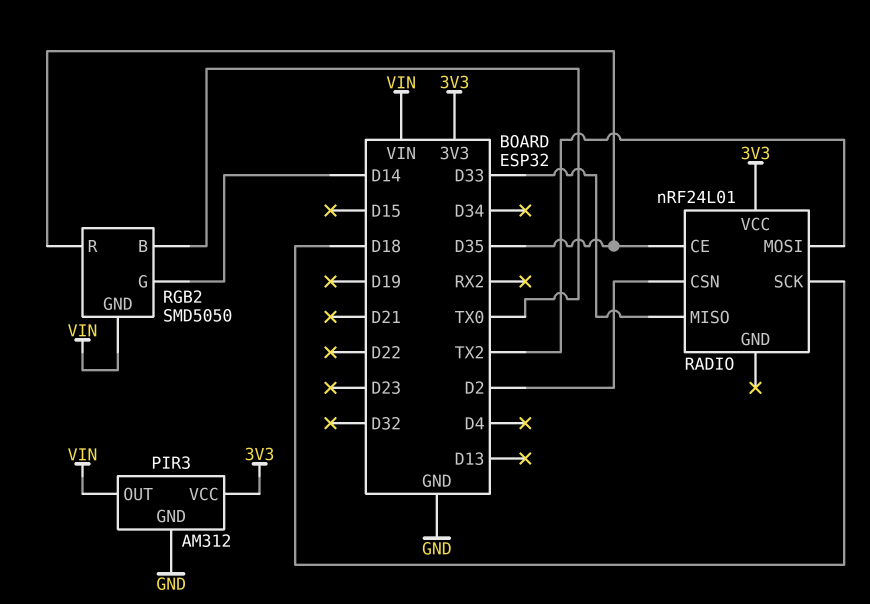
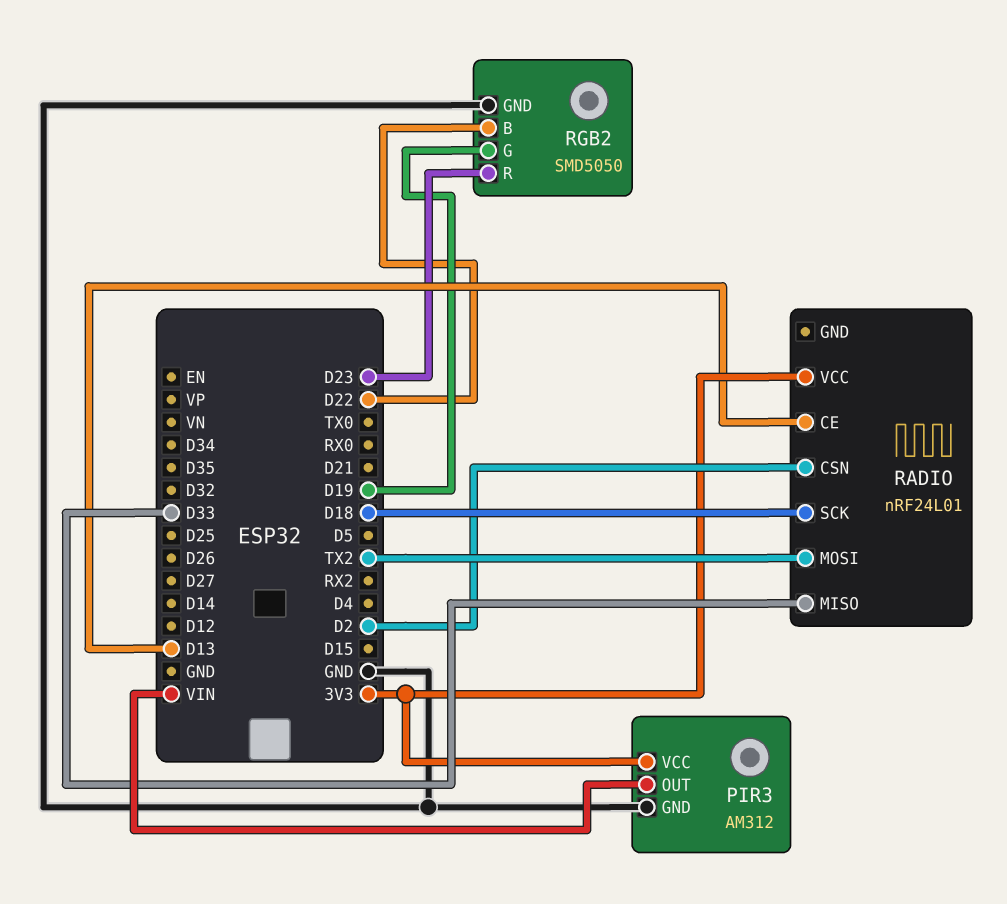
RADIO pin CE: D35 -> D13
RGB2 pin B: TX0 -> D22
RGB2 pin G: D14 -> D19
RGB2 pin GND: VIN -> GND
RGB2 pin R: D35 -> D23

